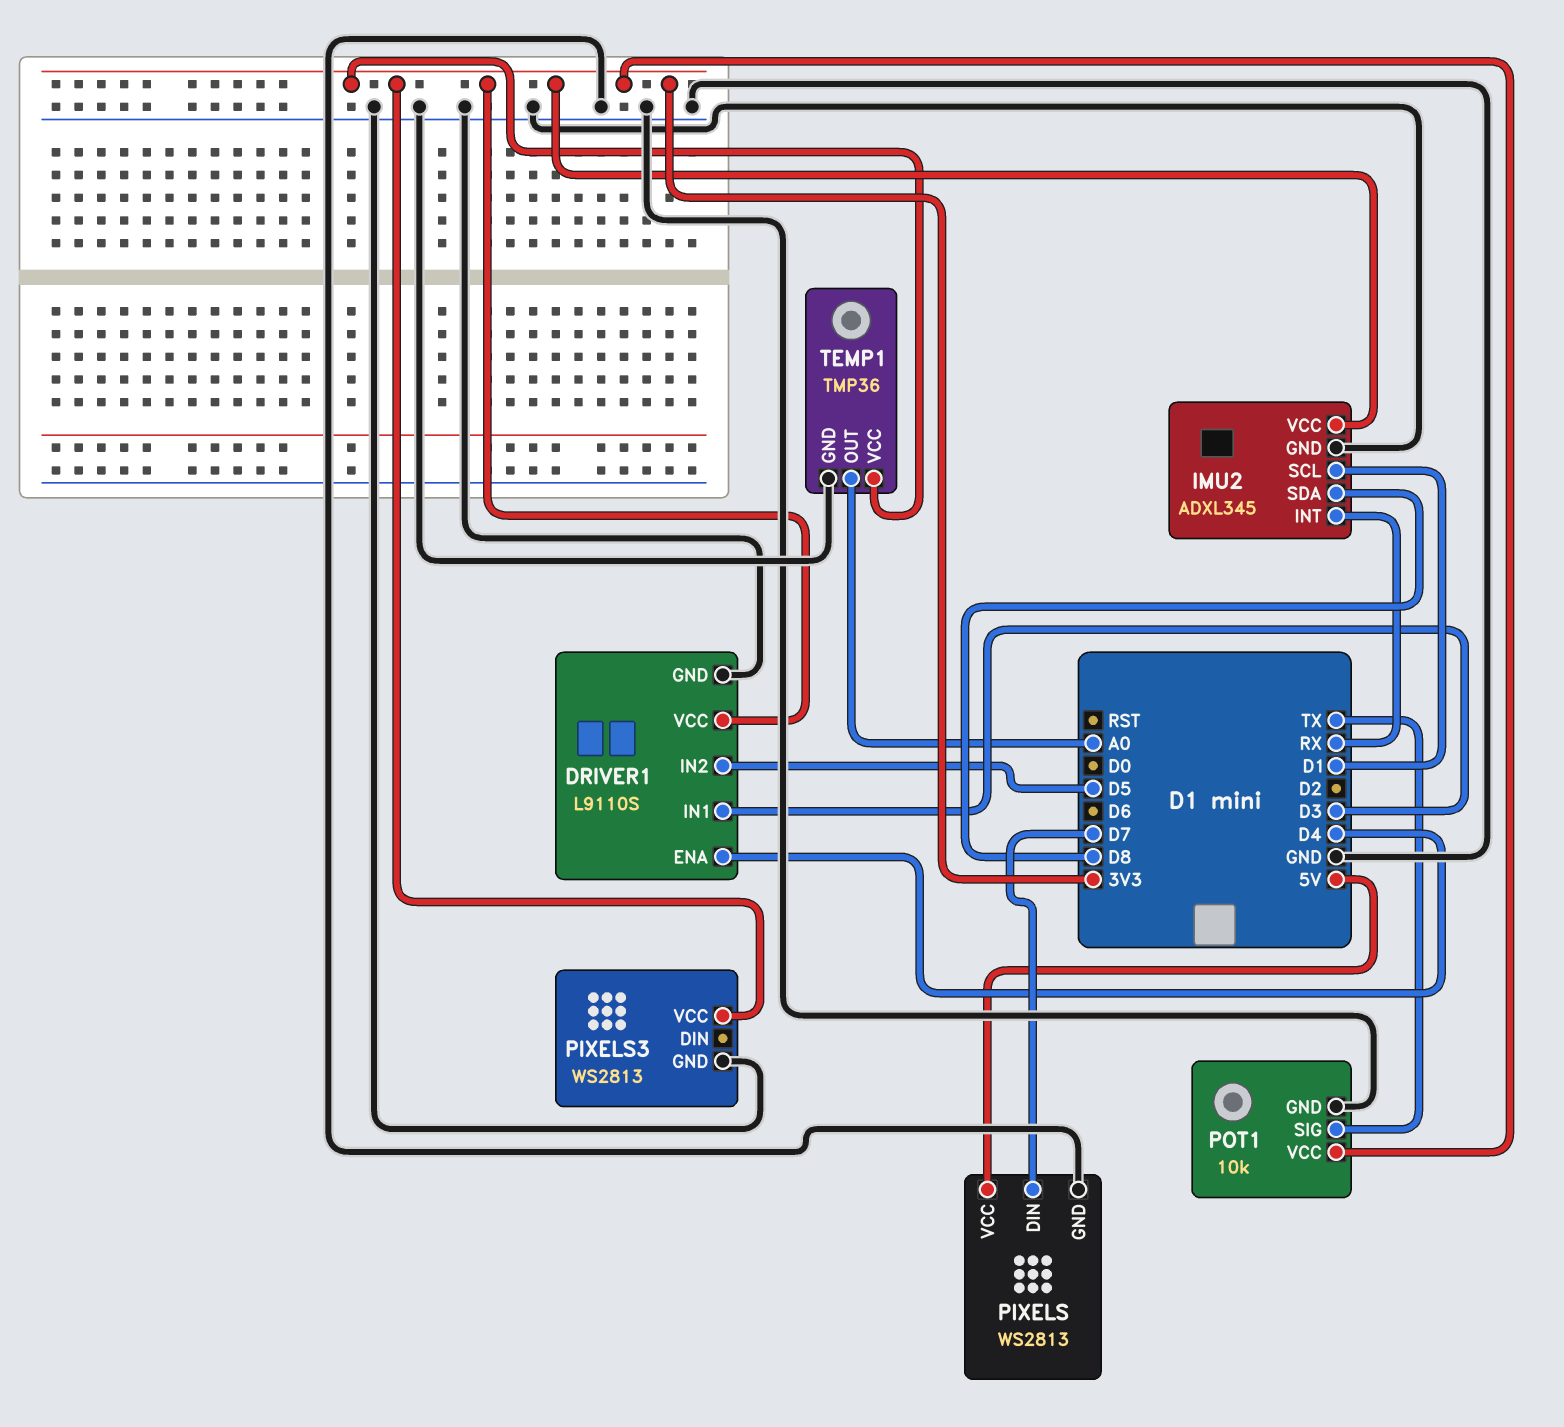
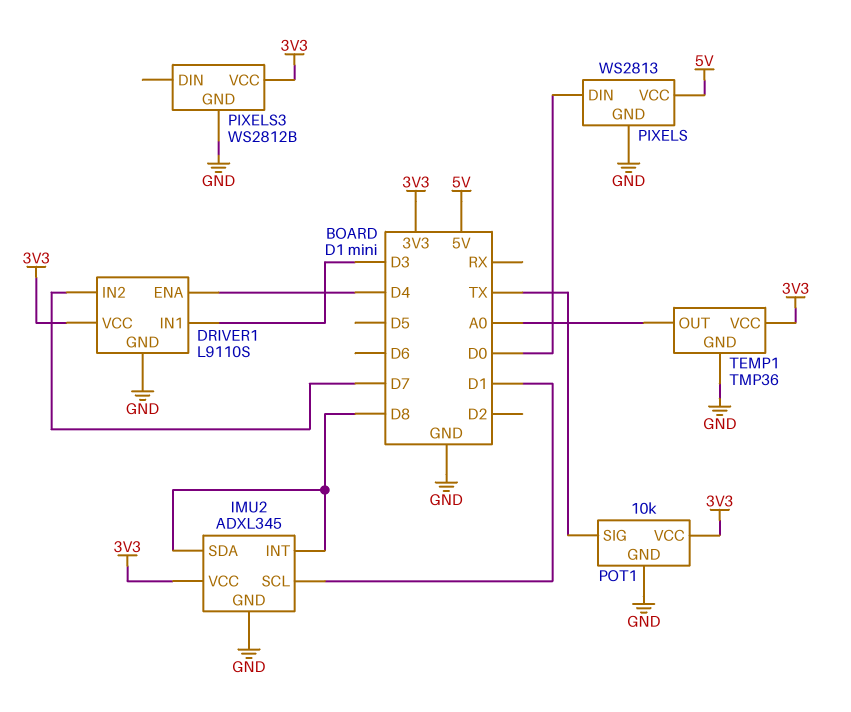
DRIVER1 pin IN2: D5 -> D7
IMU2 pin INT: RX -> D8
PIXELS pin DIN: D7 -> D0
PIXELS3: WS2813 -> WS2812B

